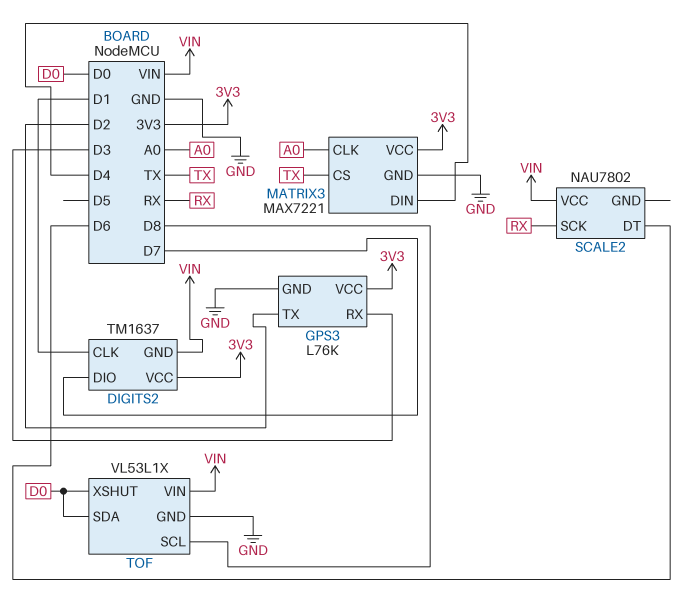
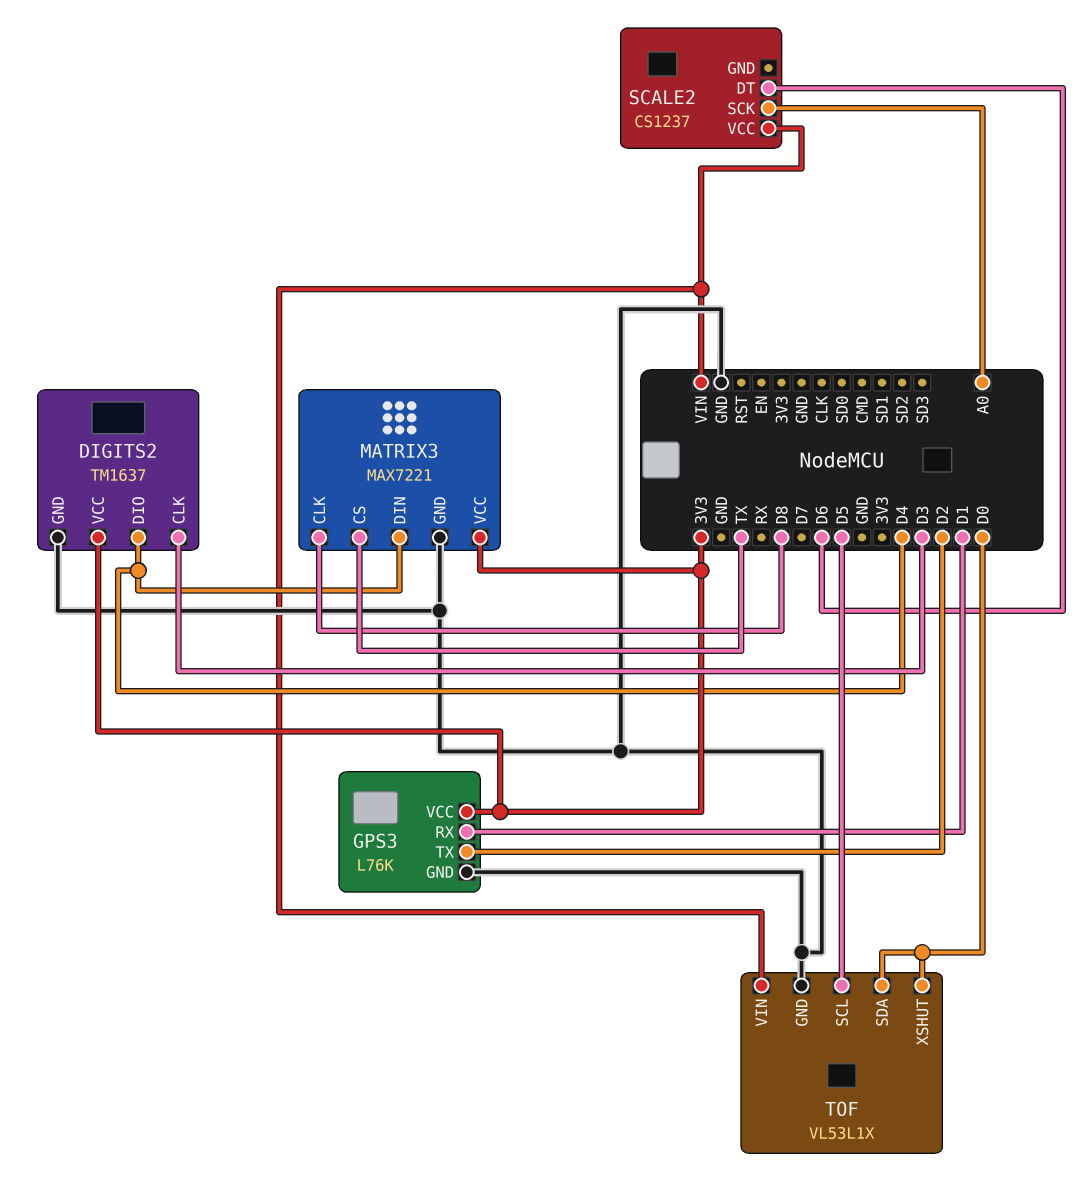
DIGITS2 pin CLK: D1 -> D3
DIGITS2 pin DIO: D7 -> D4
DIGITS2 pin GND: VIN -> GND
GPS3 pin RX: D3 -> D1
MATRIX3 pin CLK: A0 -> D8
SCALE2: NAU7802 -> CS1237
SCALE2 pin SCK: RX -> A0
TOF pin SCL: D8 -> D5

